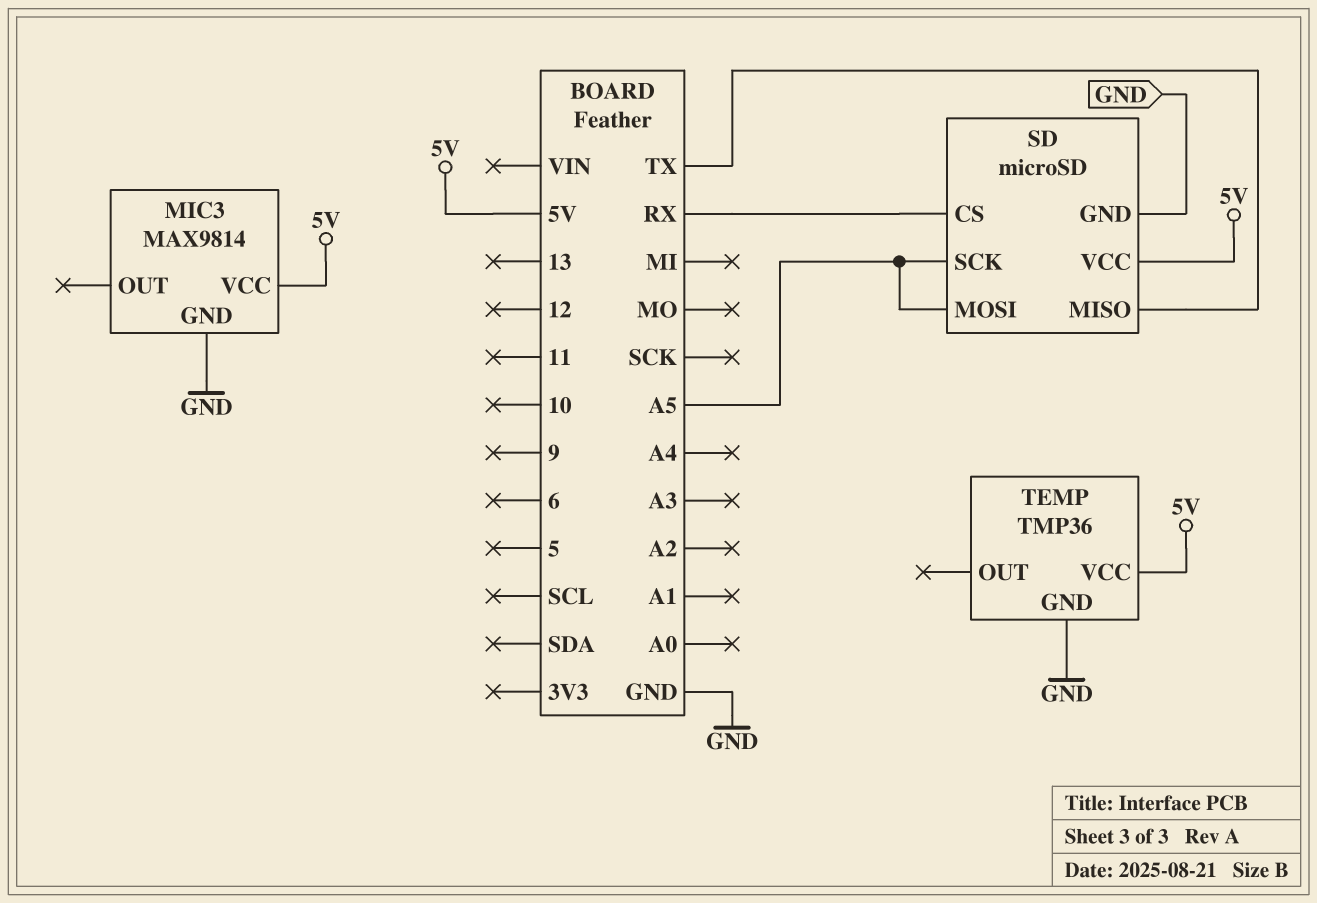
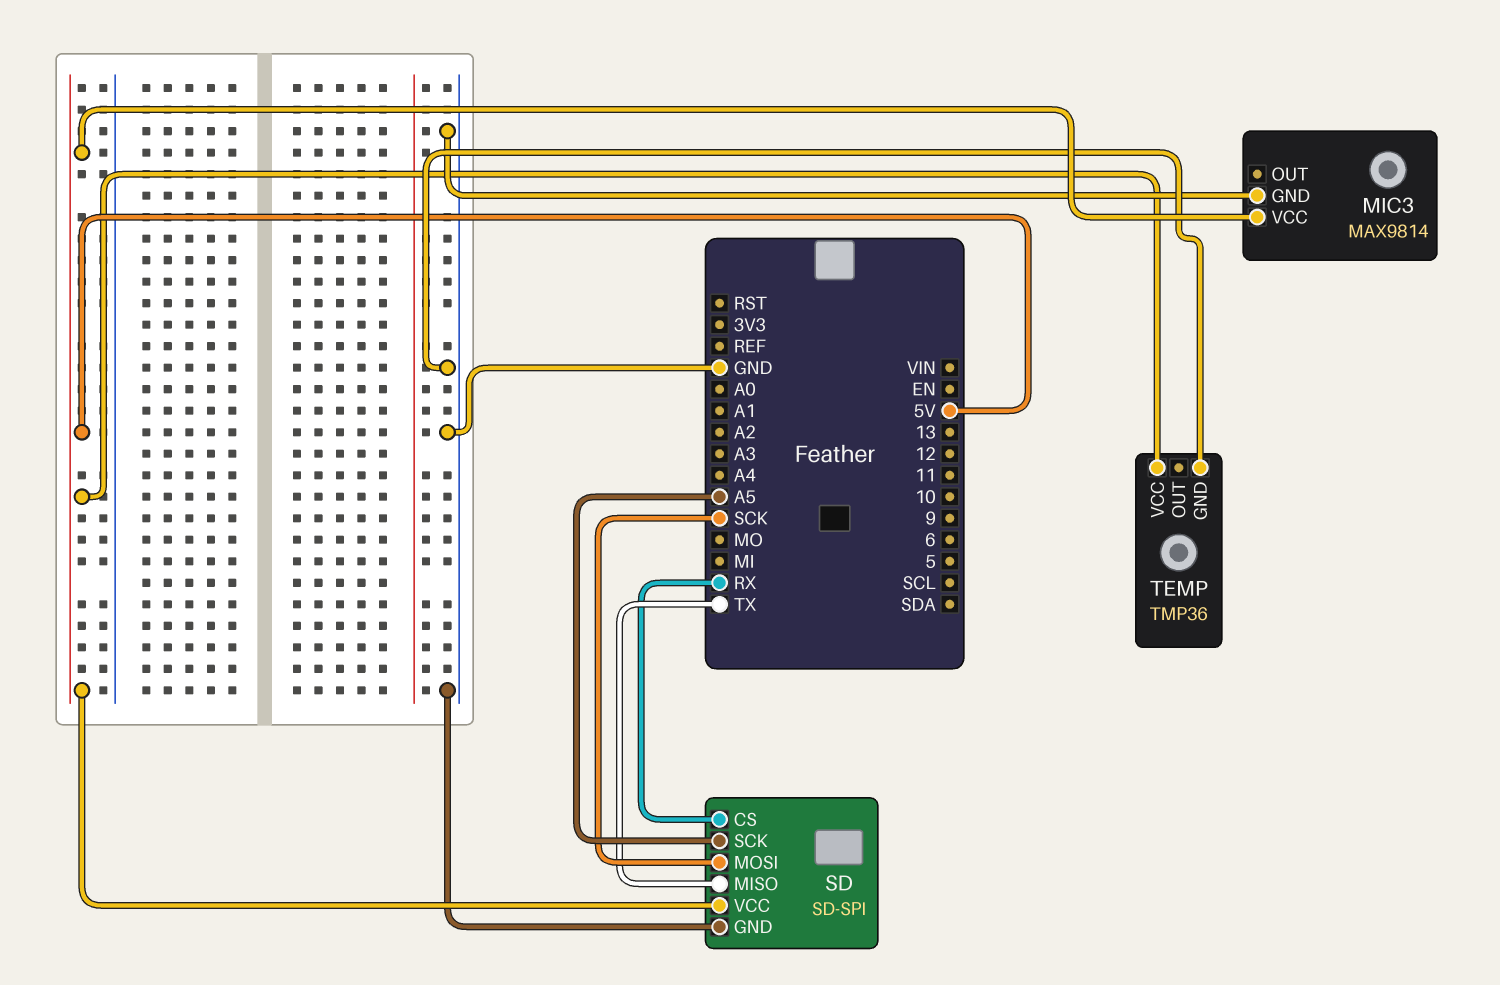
SD: microSD -> SD-SPI
SD pin MOSI: A5 -> SCK

